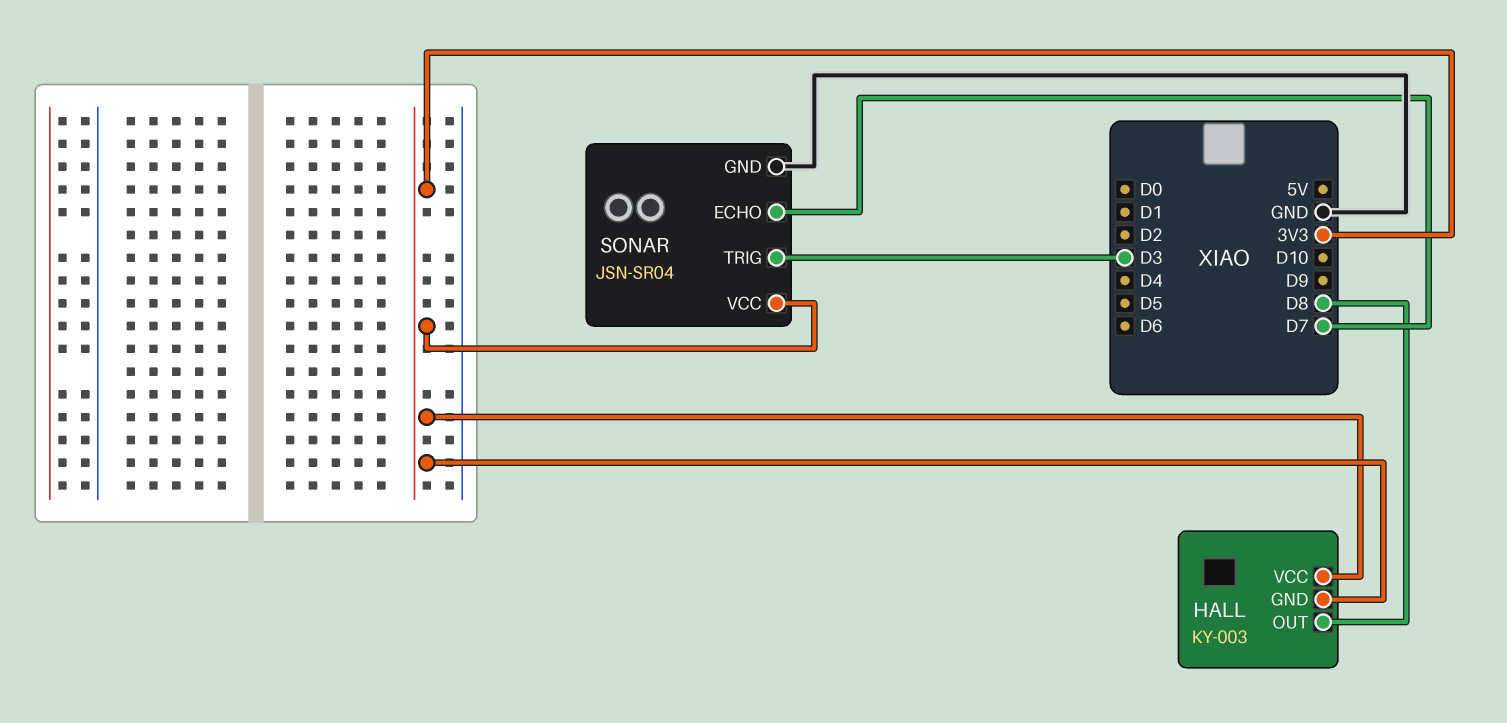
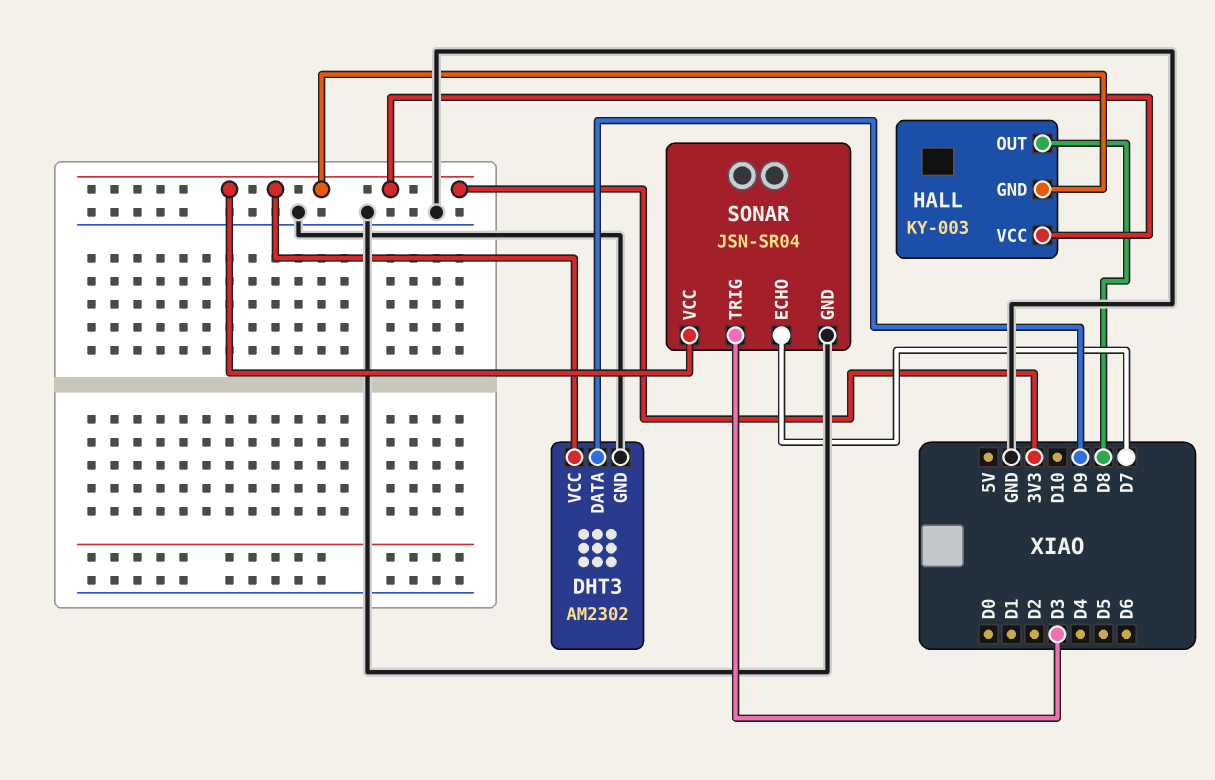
DHT3: none -> AM2302
DHT3 pin DATA: none -> D9
DHT3 pin GND: none -> GND
DHT3 pin VCC: none -> 3V3

